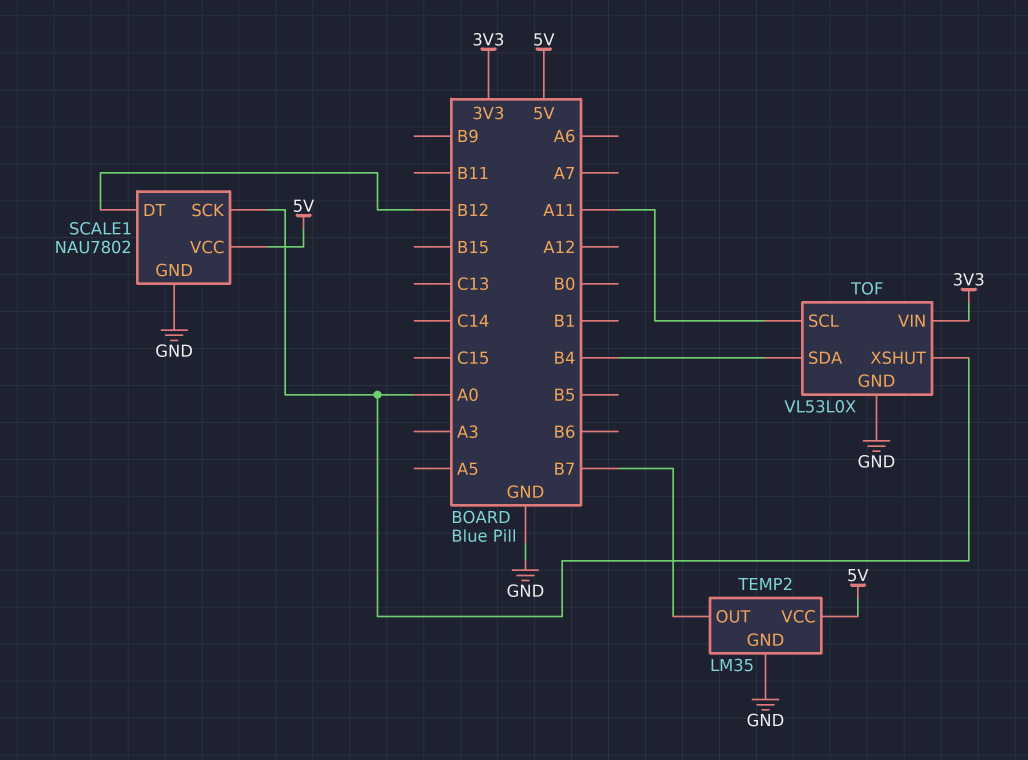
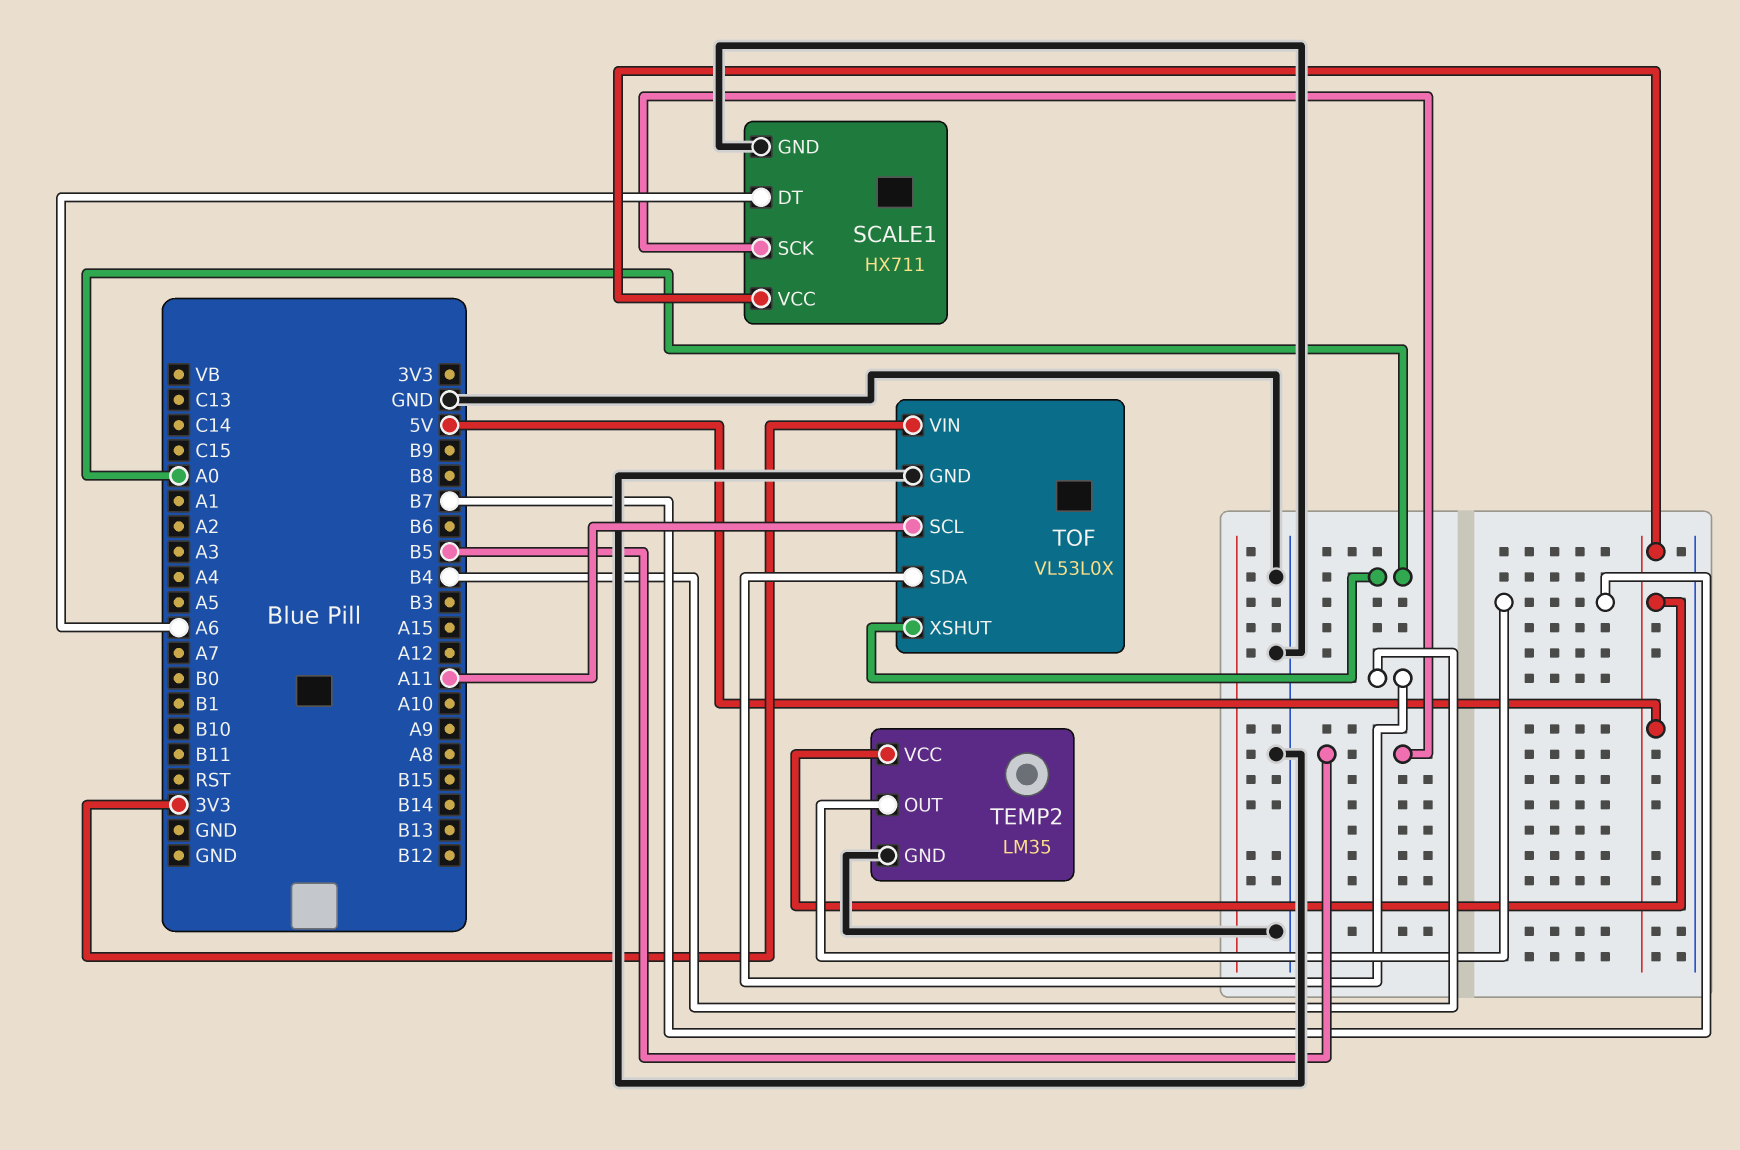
SCALE1: NAU7802 -> HX711
SCALE1 pin DT: B12 -> A6
SCALE1 pin SCK: A0 -> B5

